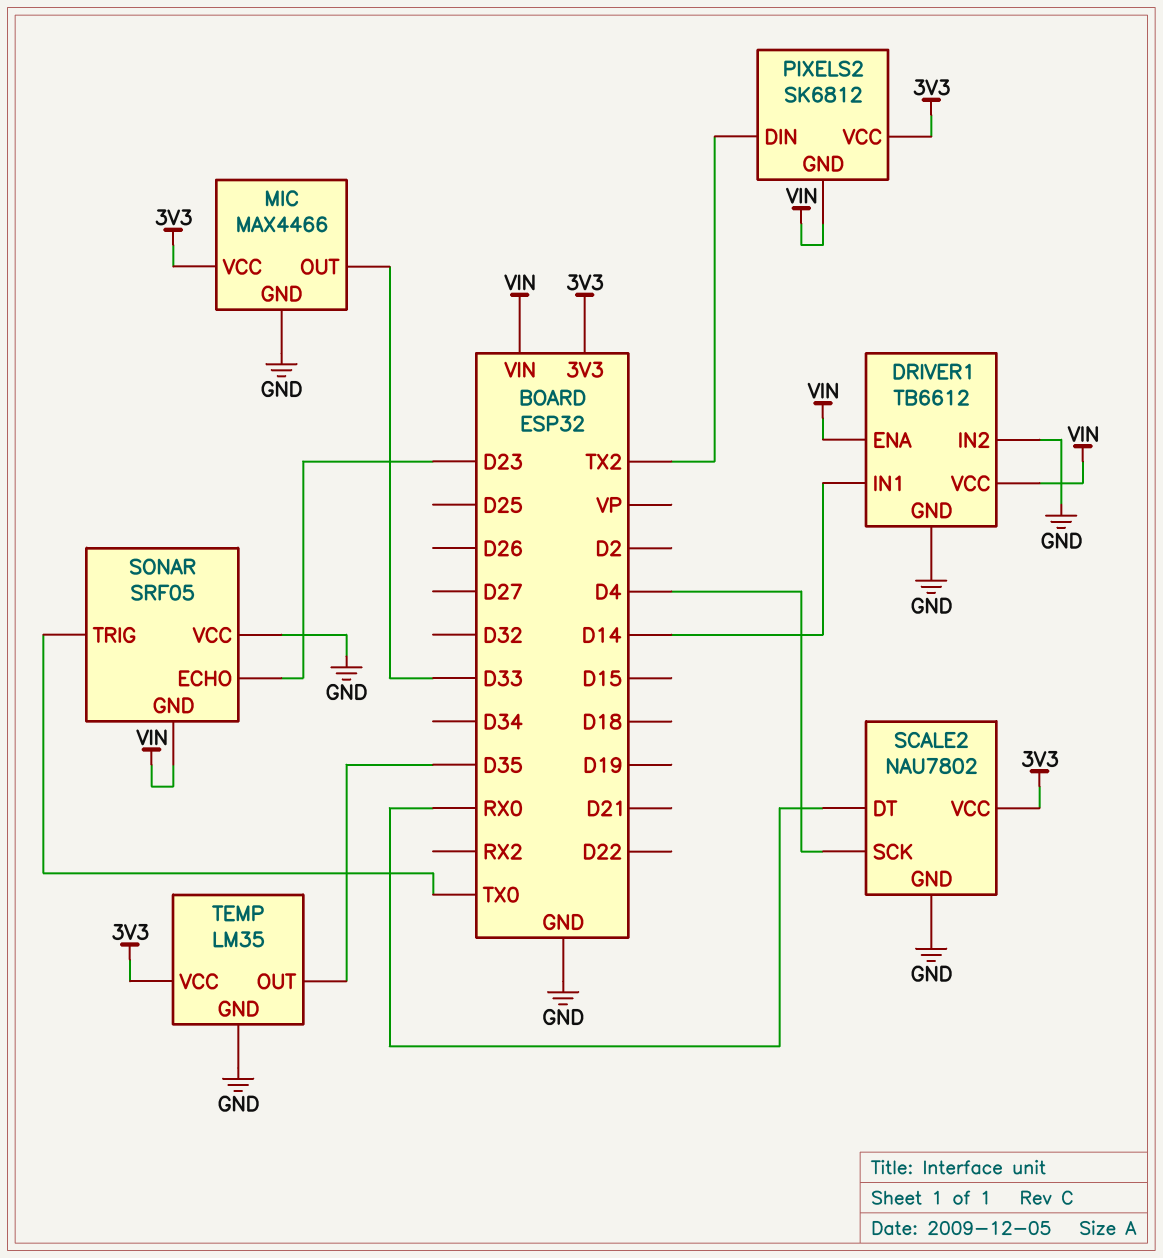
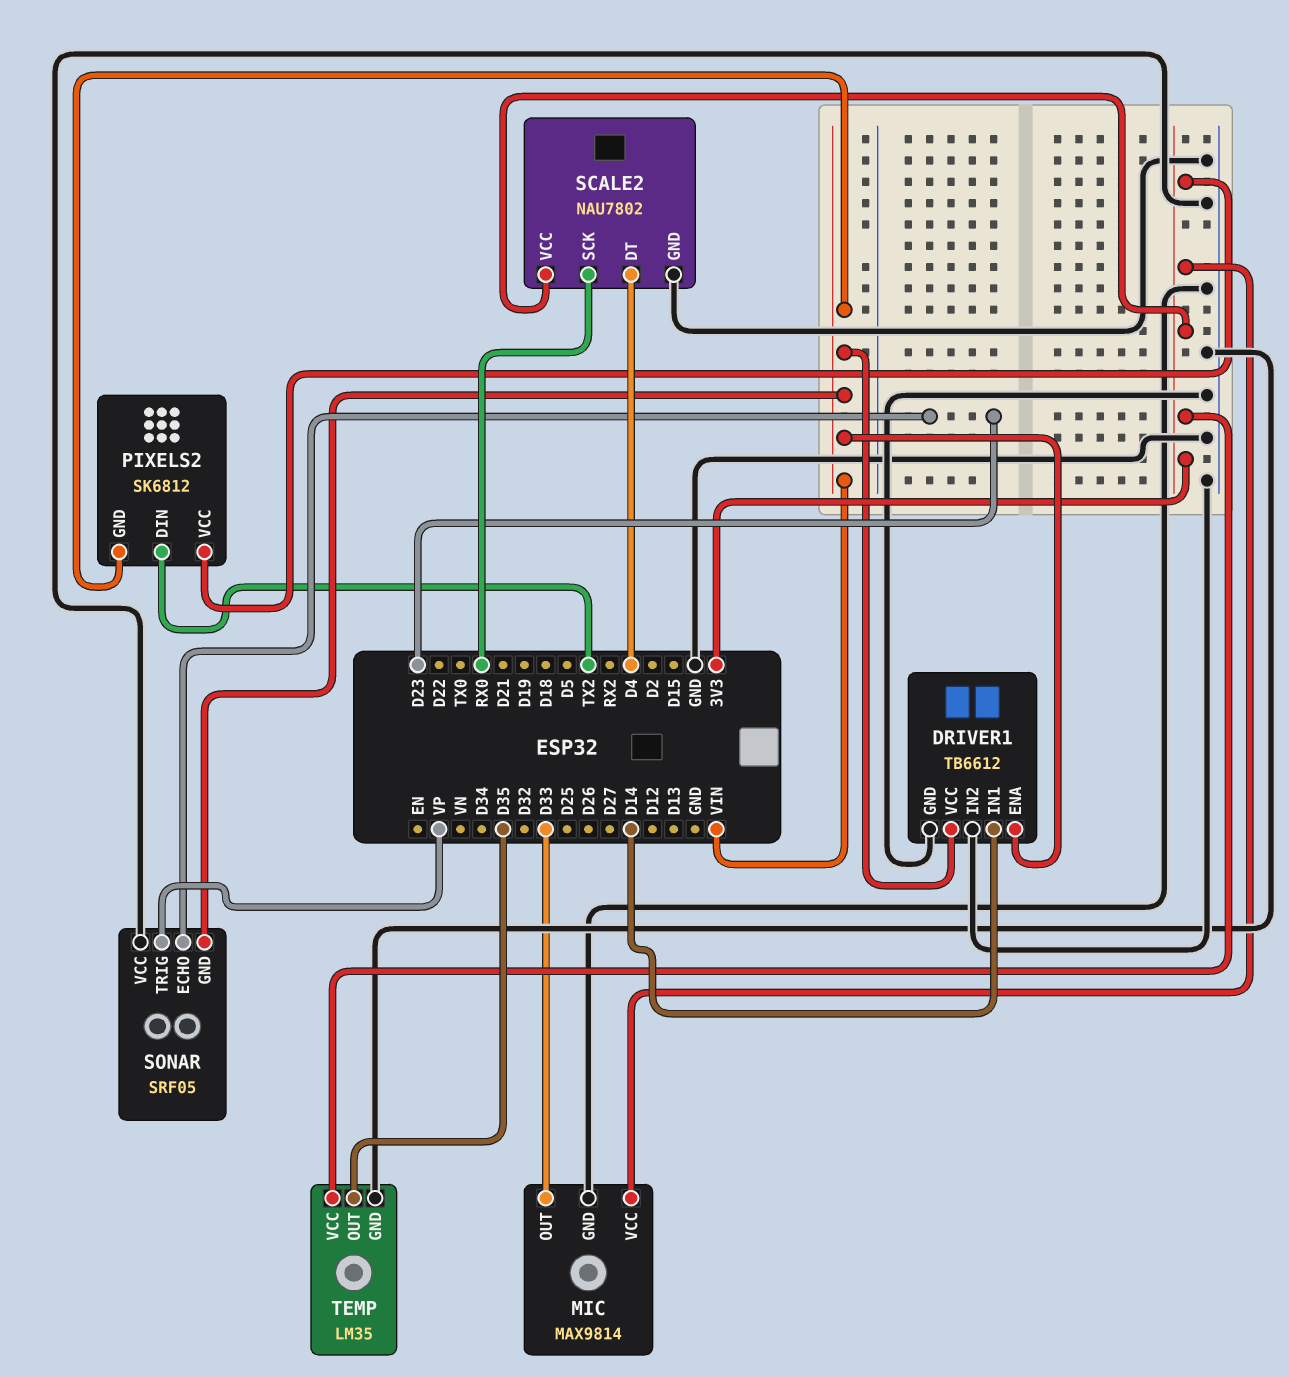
MIC: MAX4466 -> MAX9814
SCALE2 pin DT: RX0 -> D4
SCALE2 pin SCK: D4 -> RX0
SONAR pin TRIG: TX0 -> VP

